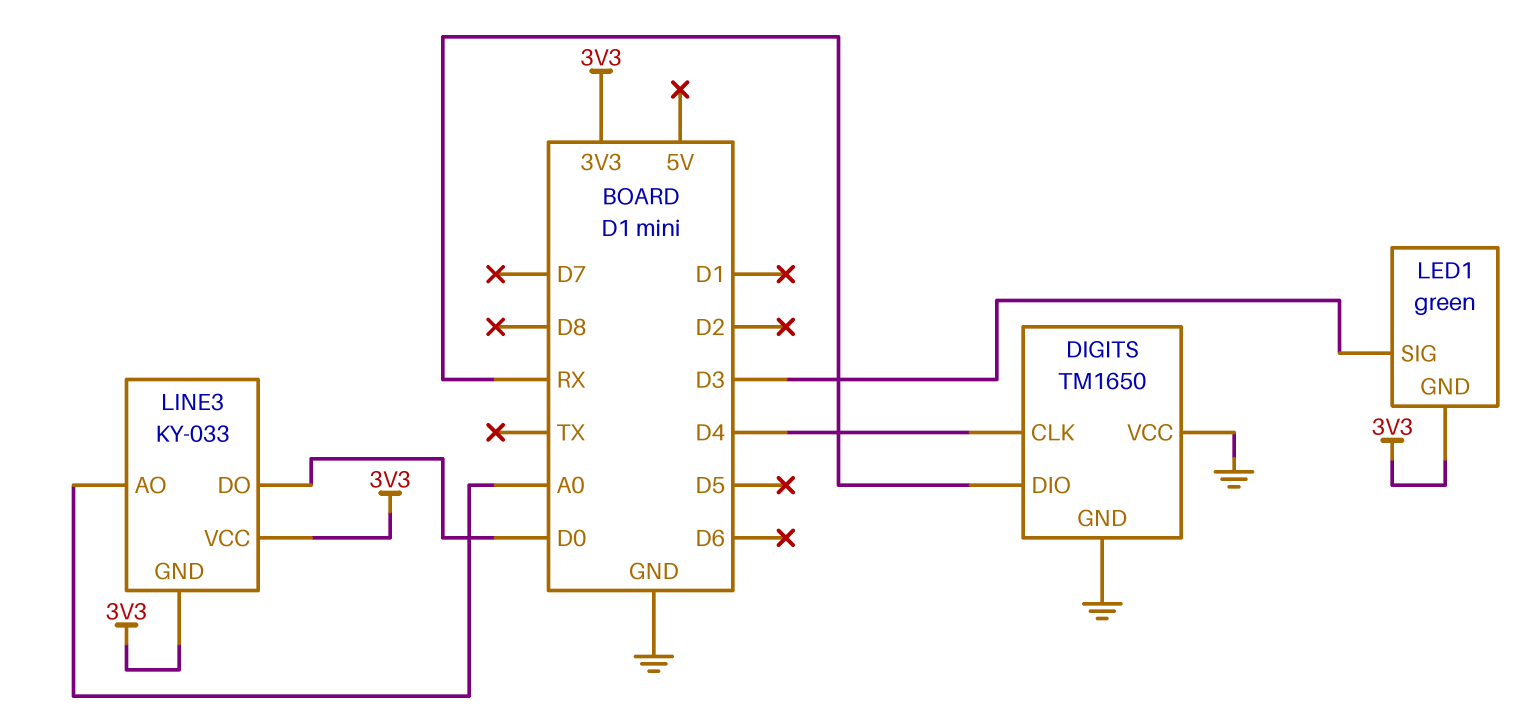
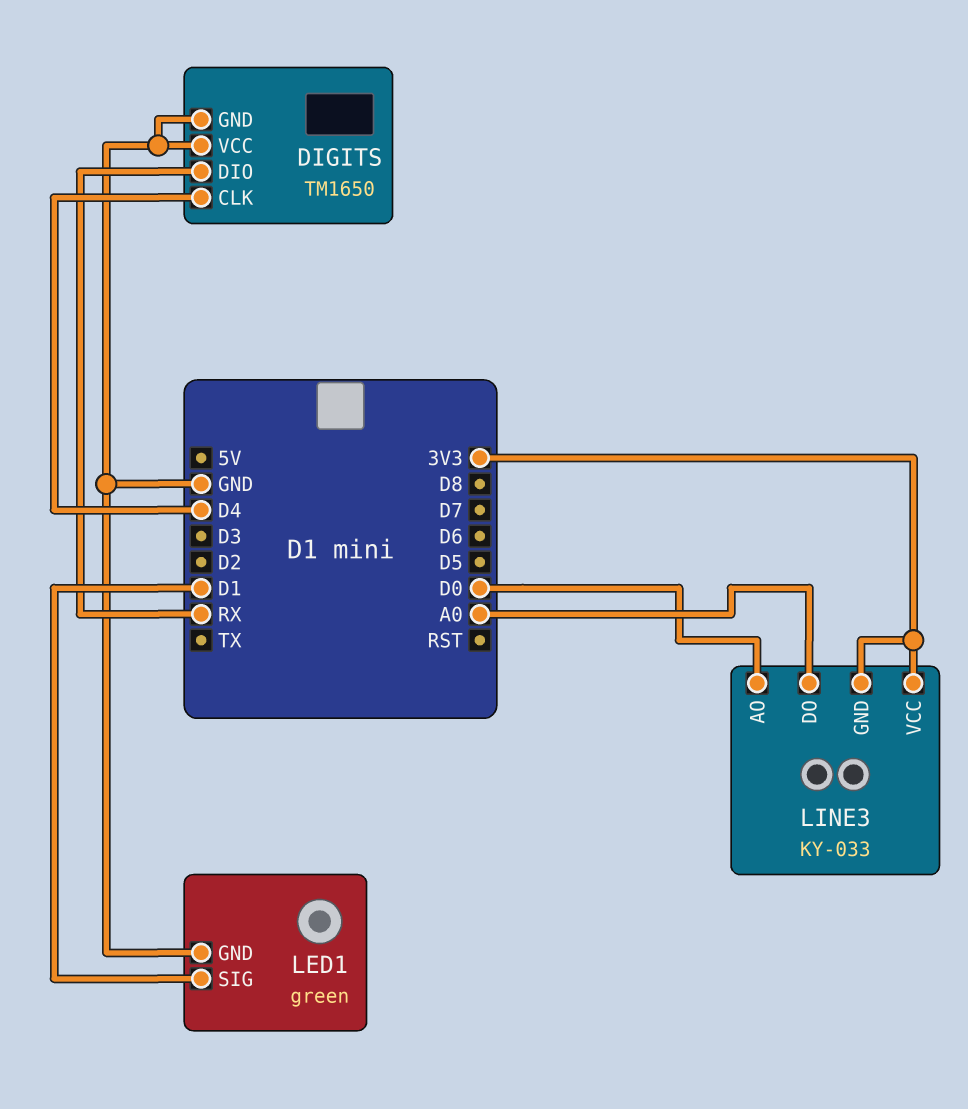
LED1 pin GND: 3V3 -> GND
LED1 pin SIG: D3 -> D1
LINE3 pin AO: A0 -> D0
LINE3 pin DO: D0 -> A0

